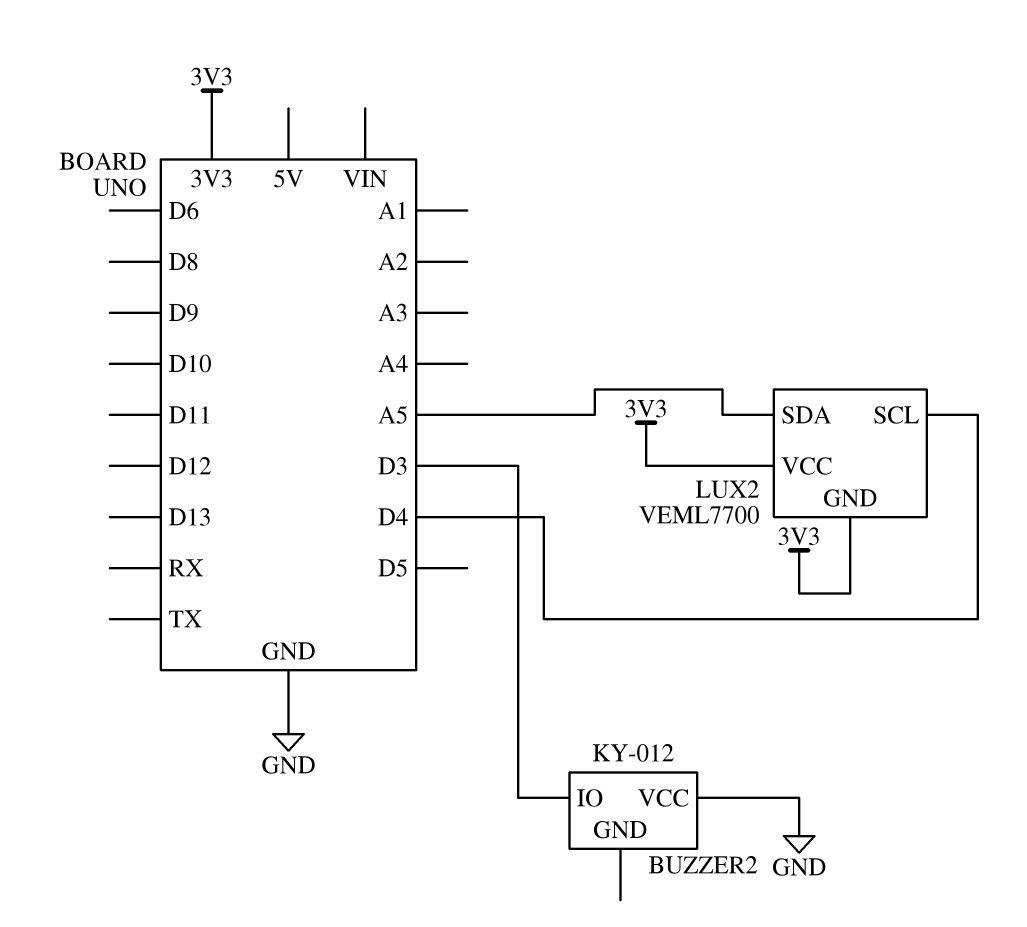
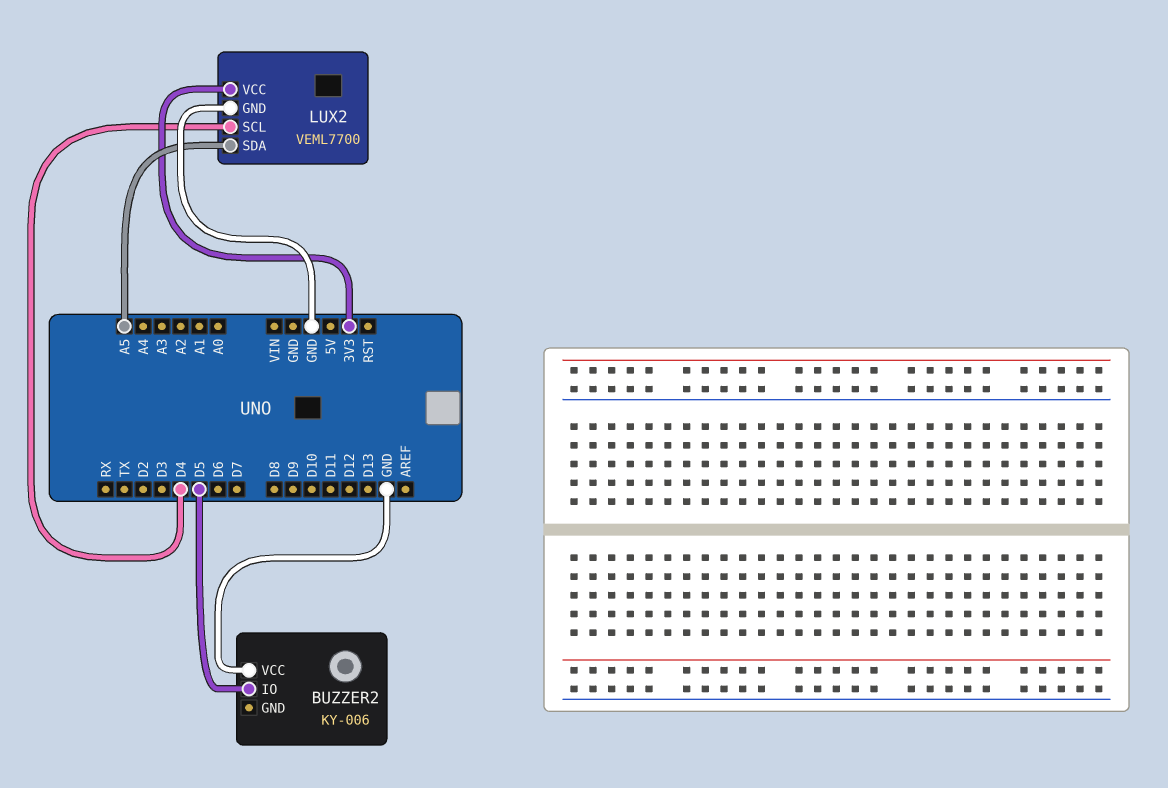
BUZZER2: KY-012 -> KY-006
BUZZER2 pin IO: D3 -> D5
LUX2 pin GND: 3V3 -> GND

